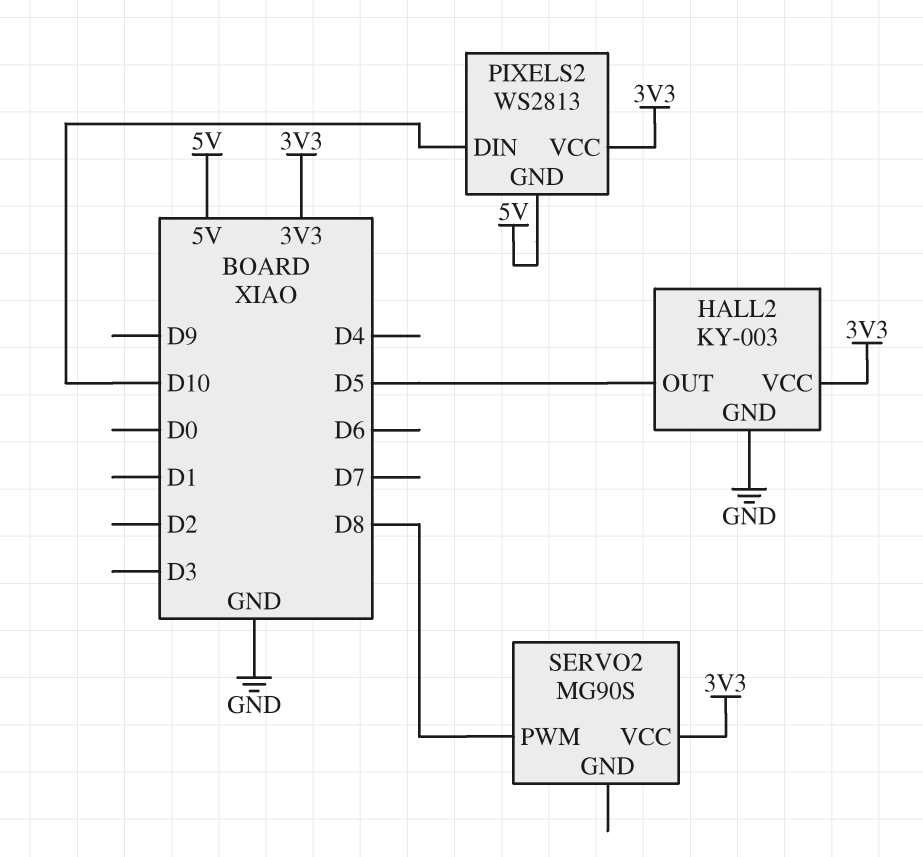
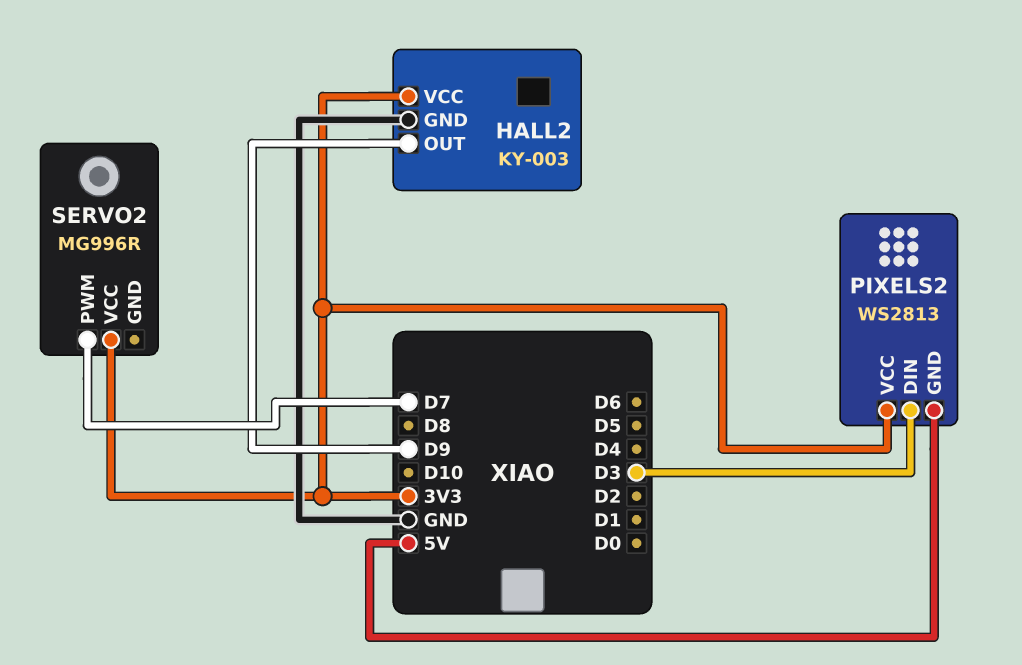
HALL2 pin OUT: D5 -> D9
PIXELS2 pin DIN: D10 -> D3
SERVO2: MG90S -> MG996R
SERVO2 pin PWM: D8 -> D7

